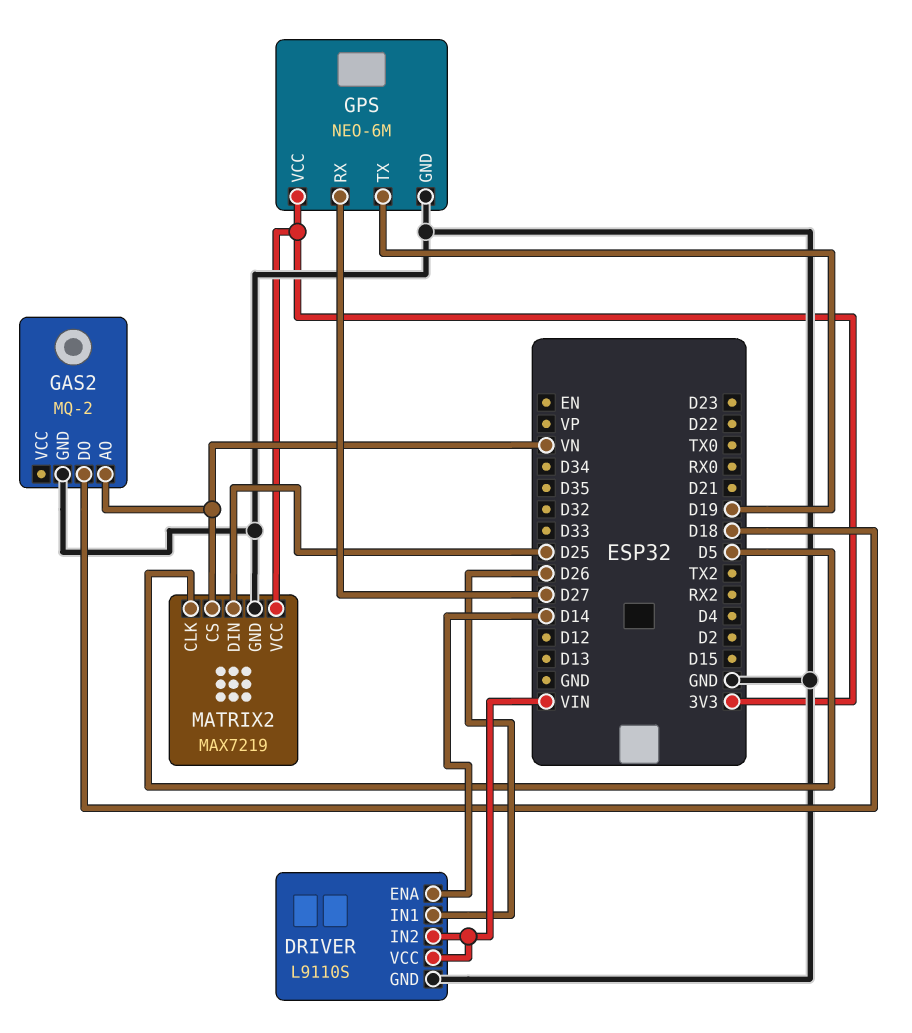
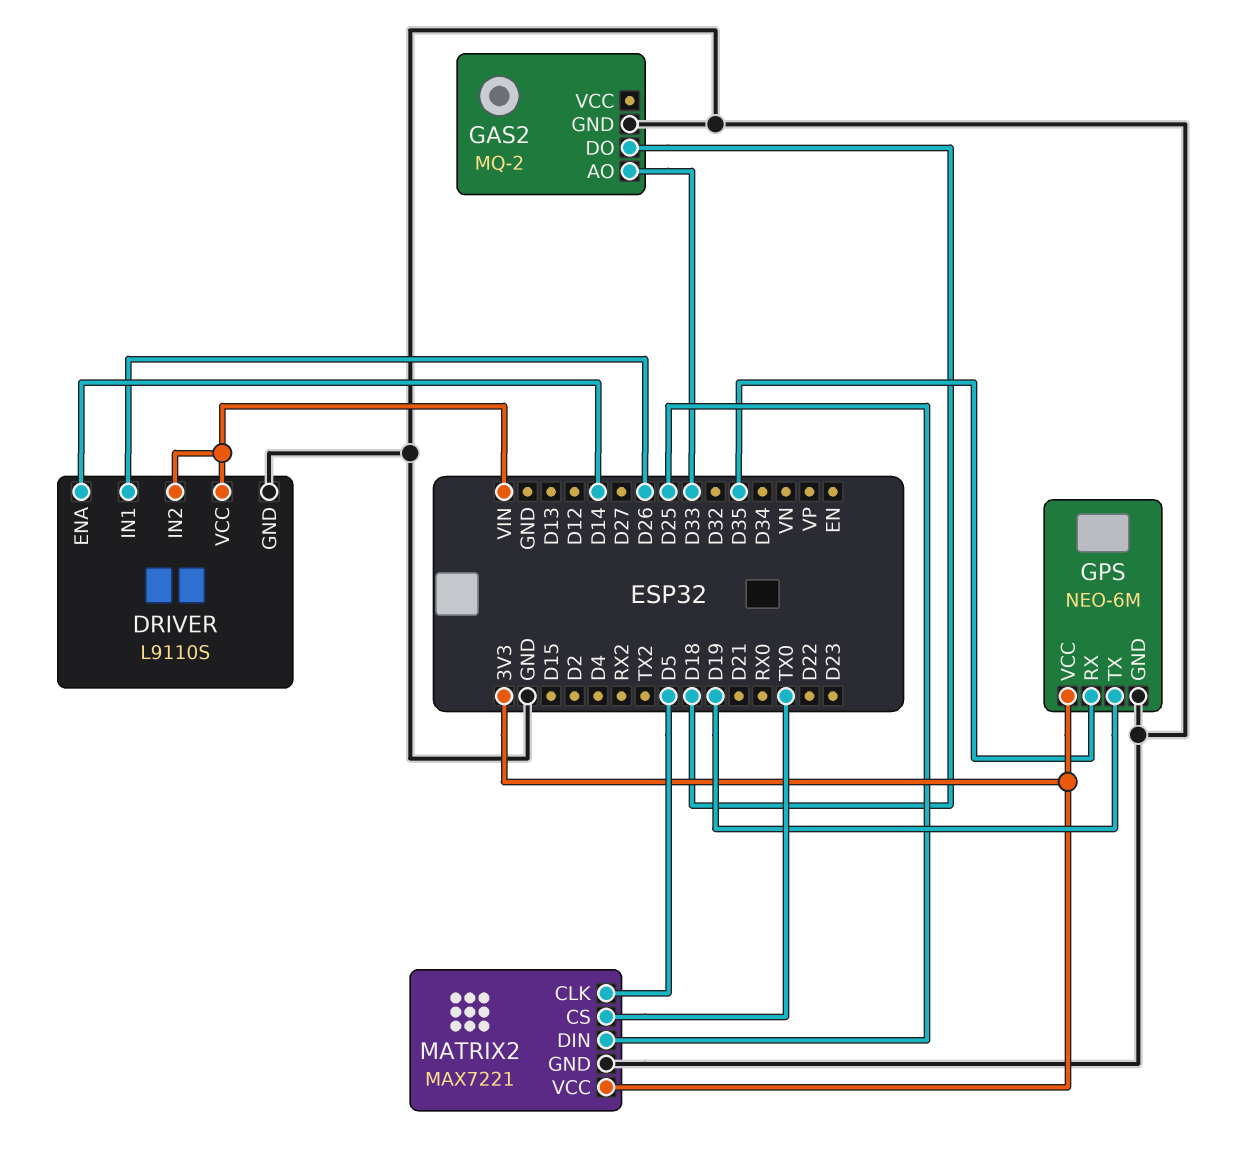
GAS2 pin AO: VN -> D33
GPS pin RX: D27 -> D35
MATRIX2: MAX7219 -> MAX7221
MATRIX2 pin CS: VN -> TX0

